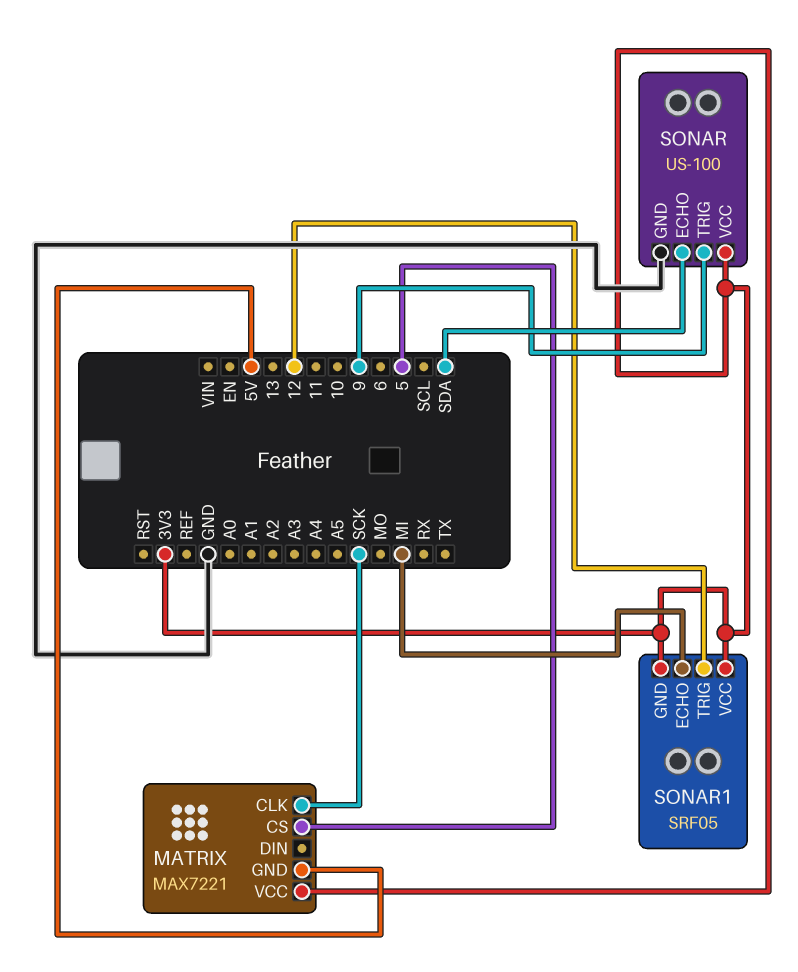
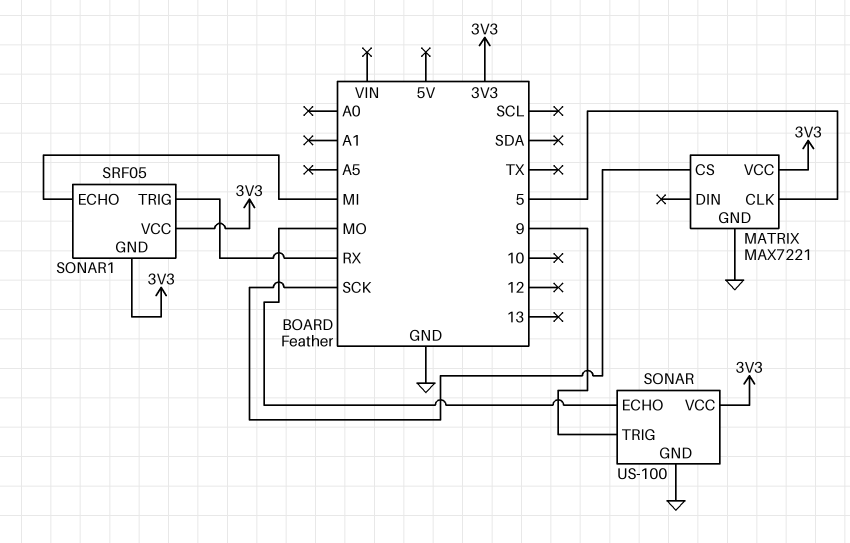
MATRIX pin CLK: SCK -> 5
MATRIX pin CS: 5 -> SCK
MATRIX pin GND: 5V -> GND
SONAR pin ECHO: SDA -> MO
SONAR1 pin TRIG: 12 -> RX

